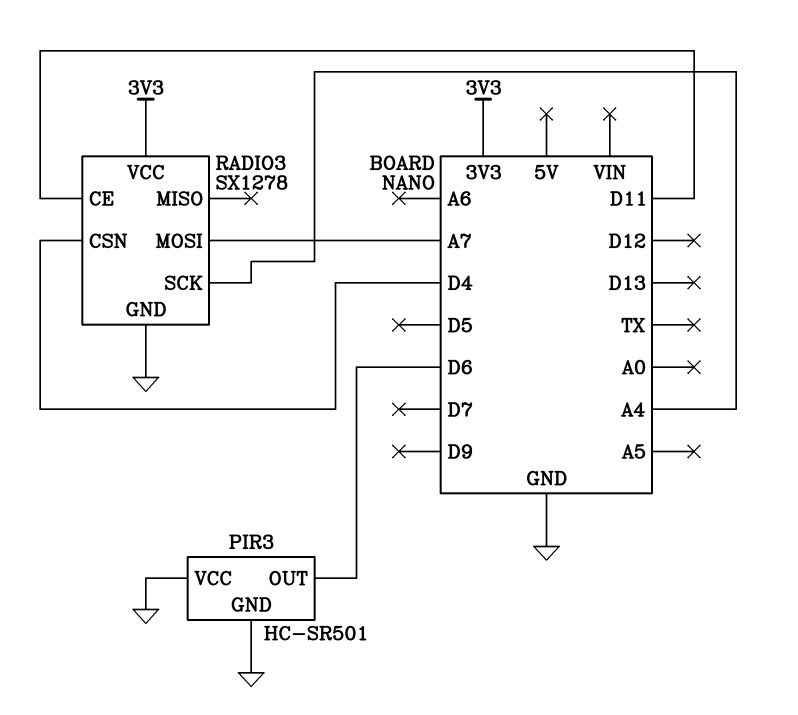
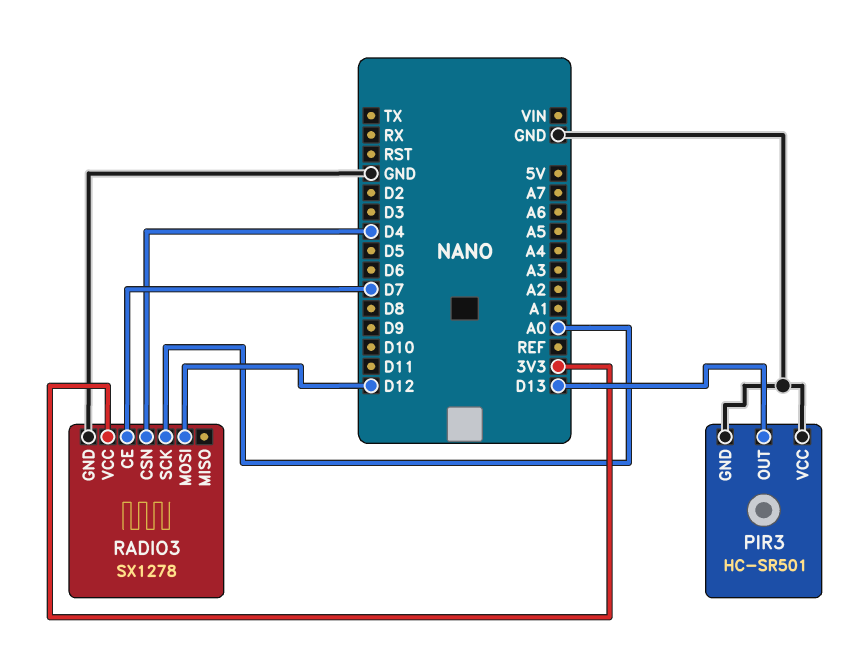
PIR3 pin OUT: D6 -> D13
RADIO3 pin CE: D11 -> D7
RADIO3 pin MOSI: A7 -> D12
RADIO3 pin SCK: A4 -> A0

